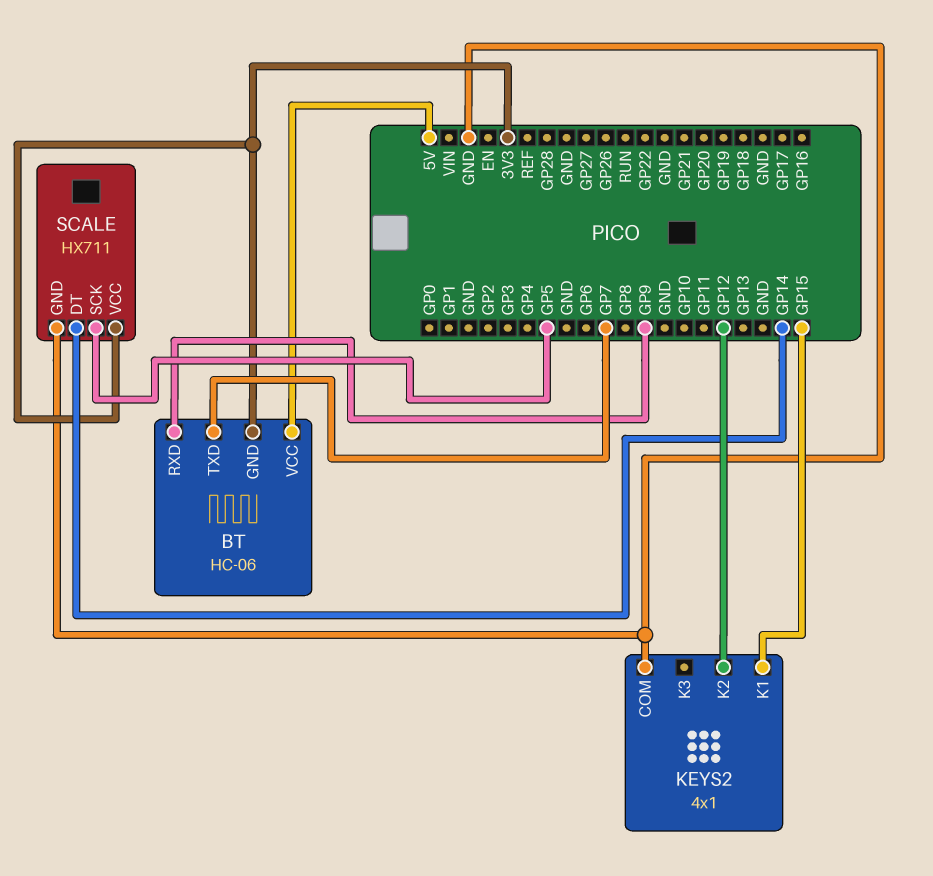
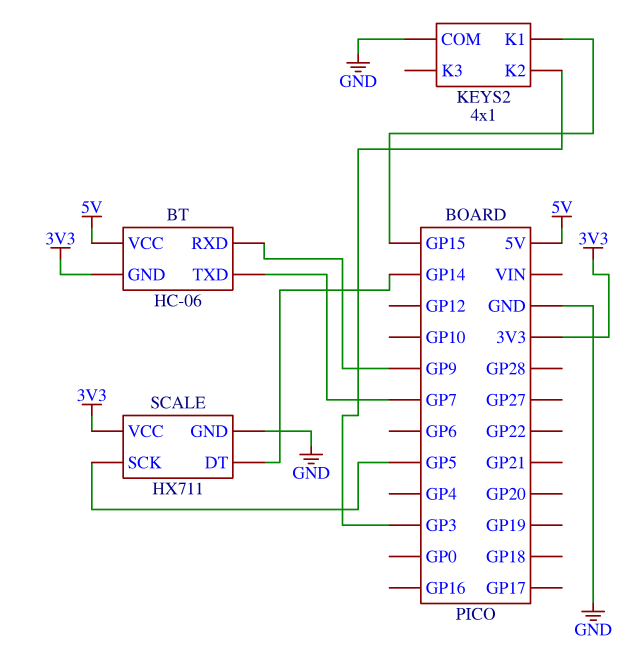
KEYS2 pin K2: GP12 -> GP3

